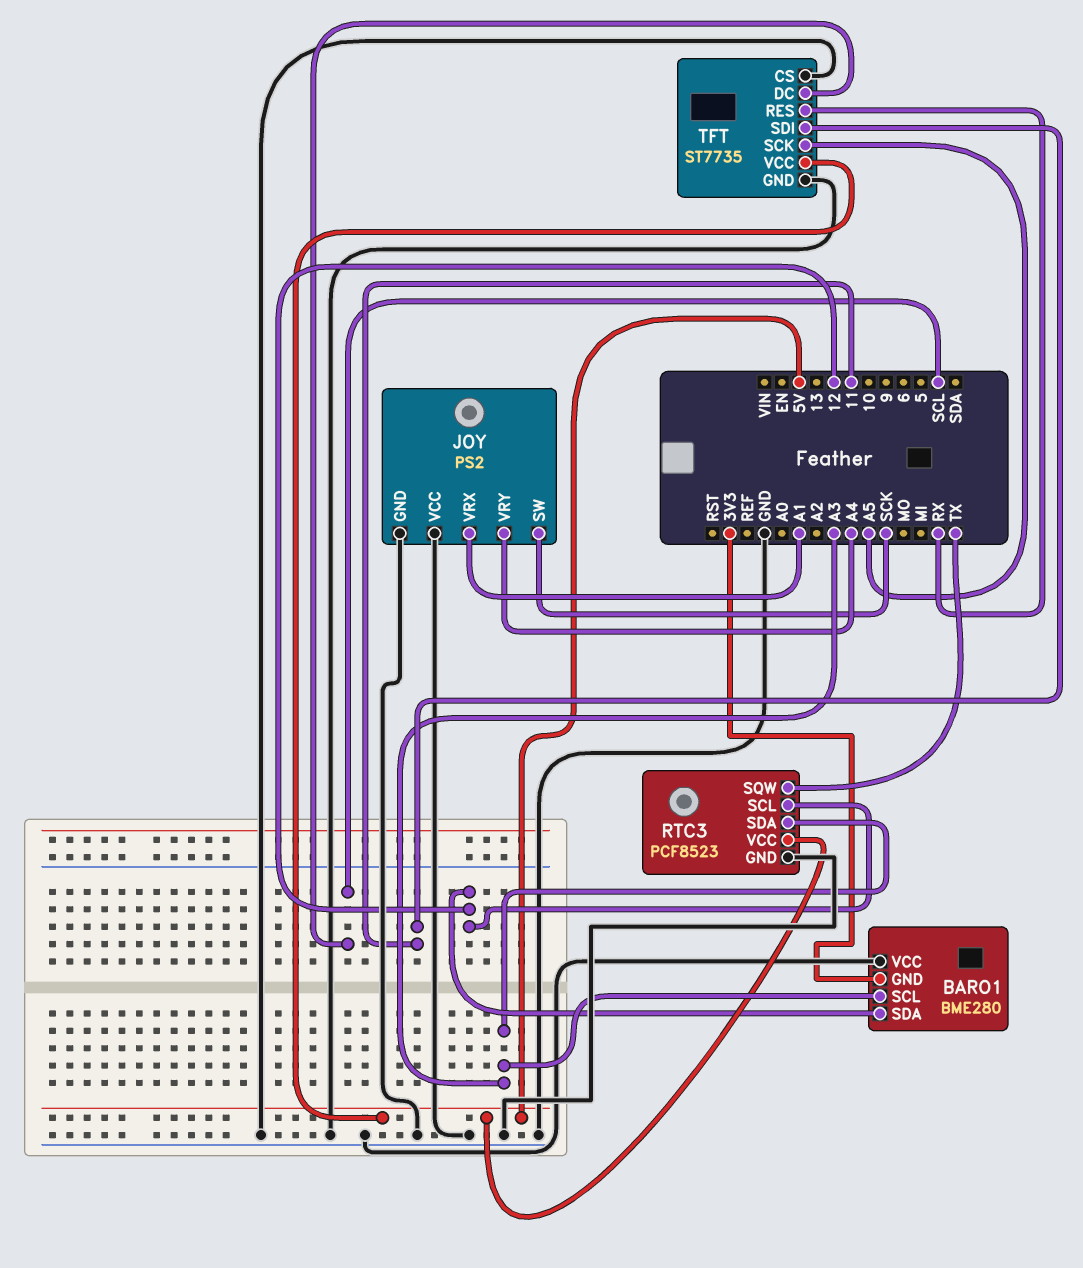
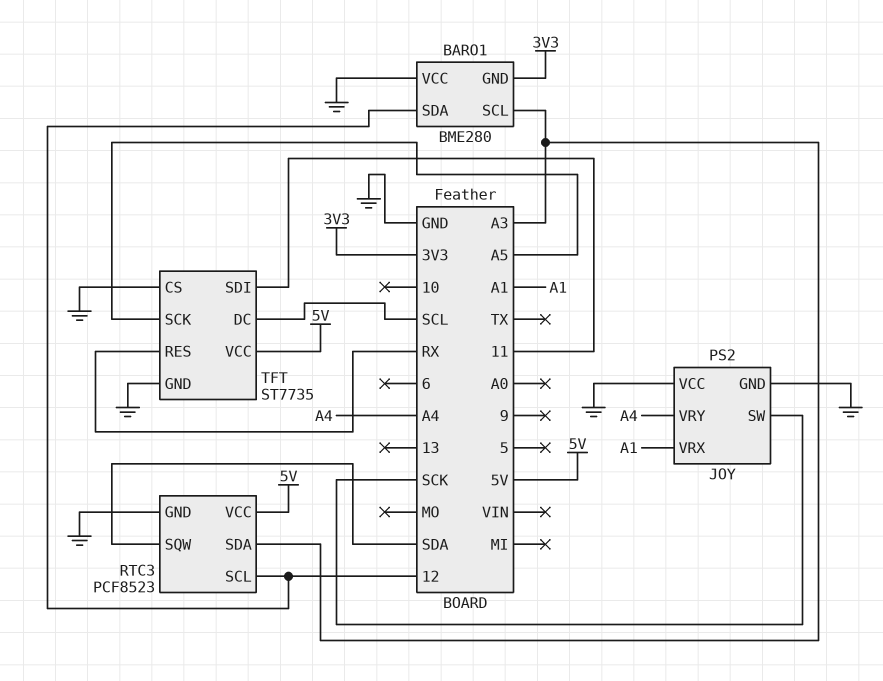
RTC3 pin SQW: TX -> SDA

